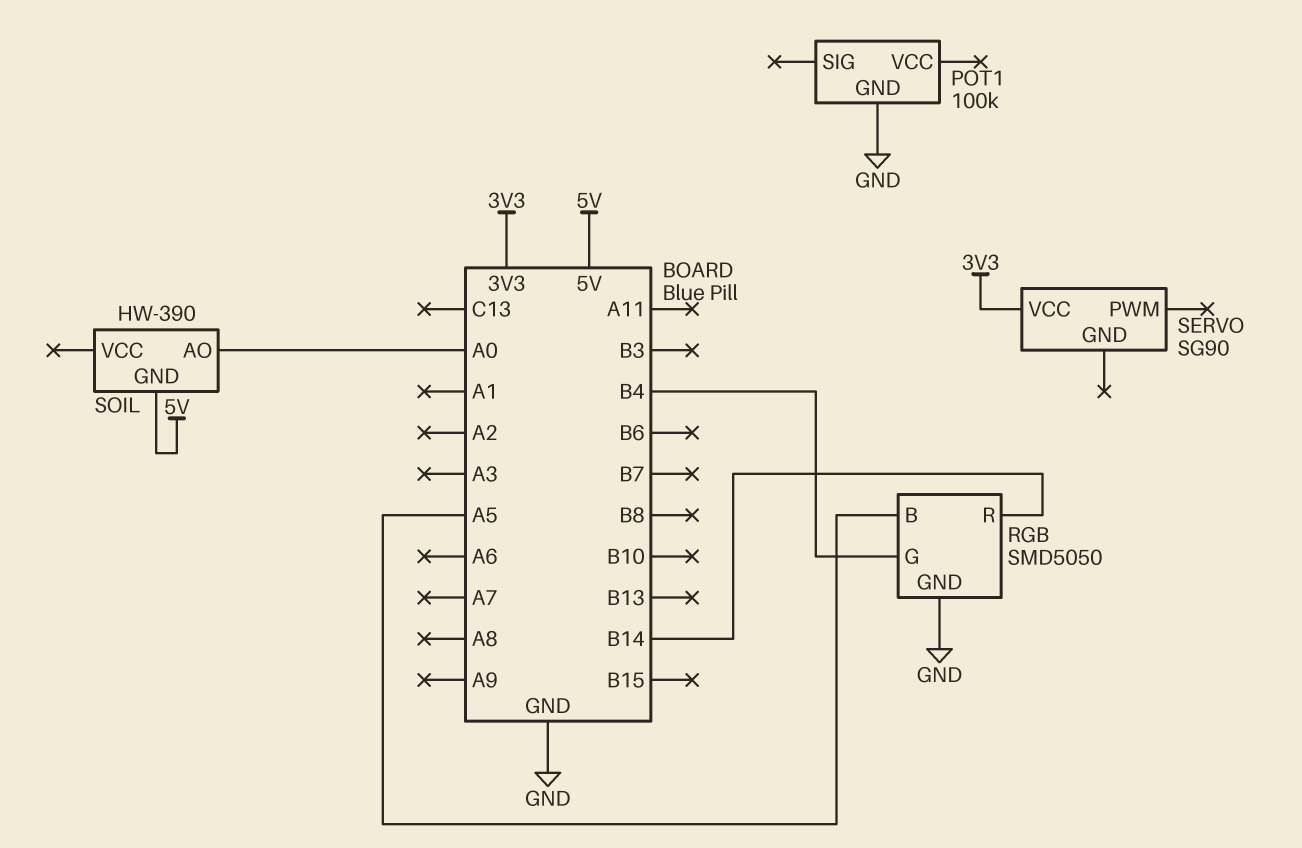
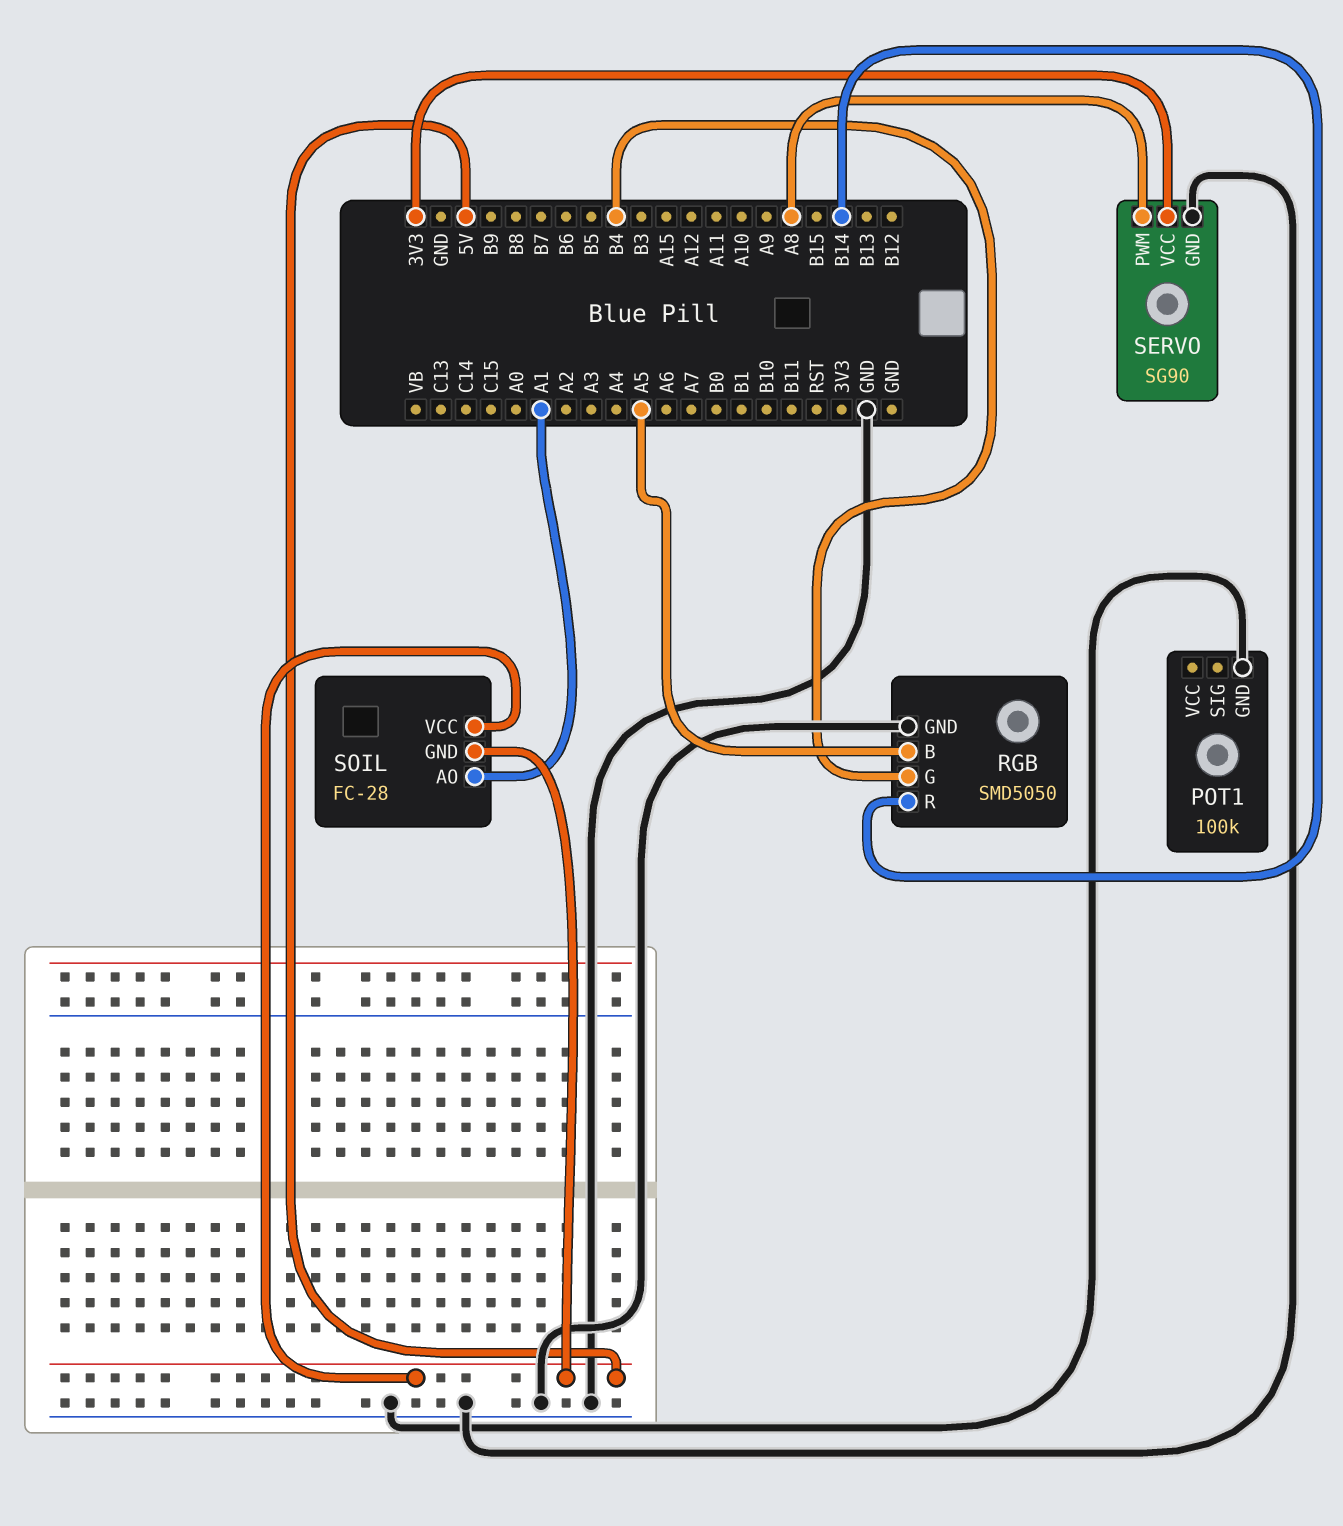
SERVO pin GND: none -> GND
SERVO pin PWM: none -> A8
SOIL: HW-390 -> FC-28
SOIL pin AO: A0 -> A1
SOIL pin VCC: none -> 5V

